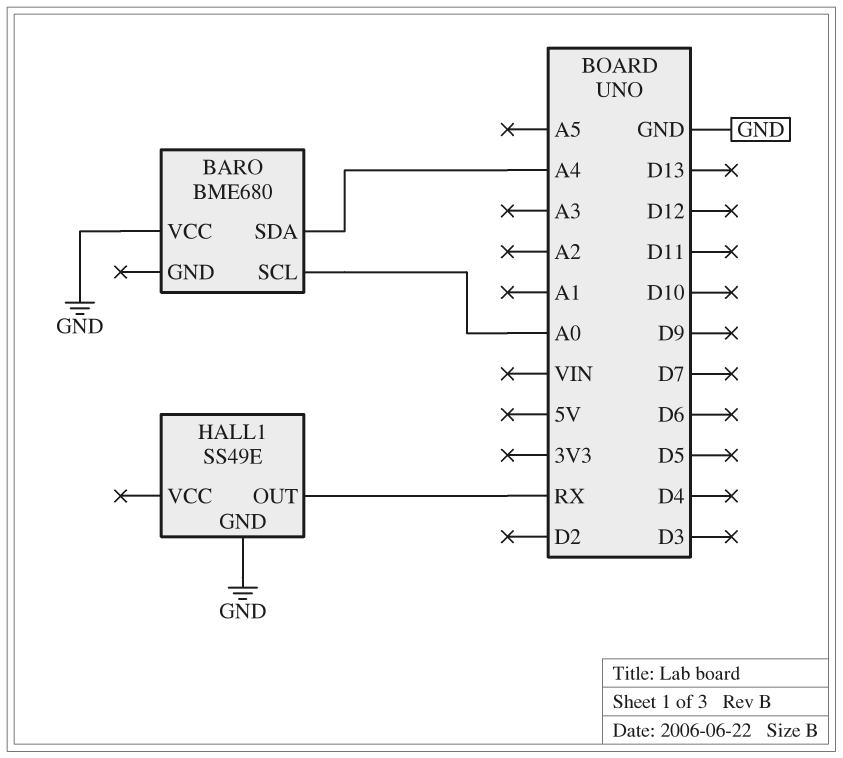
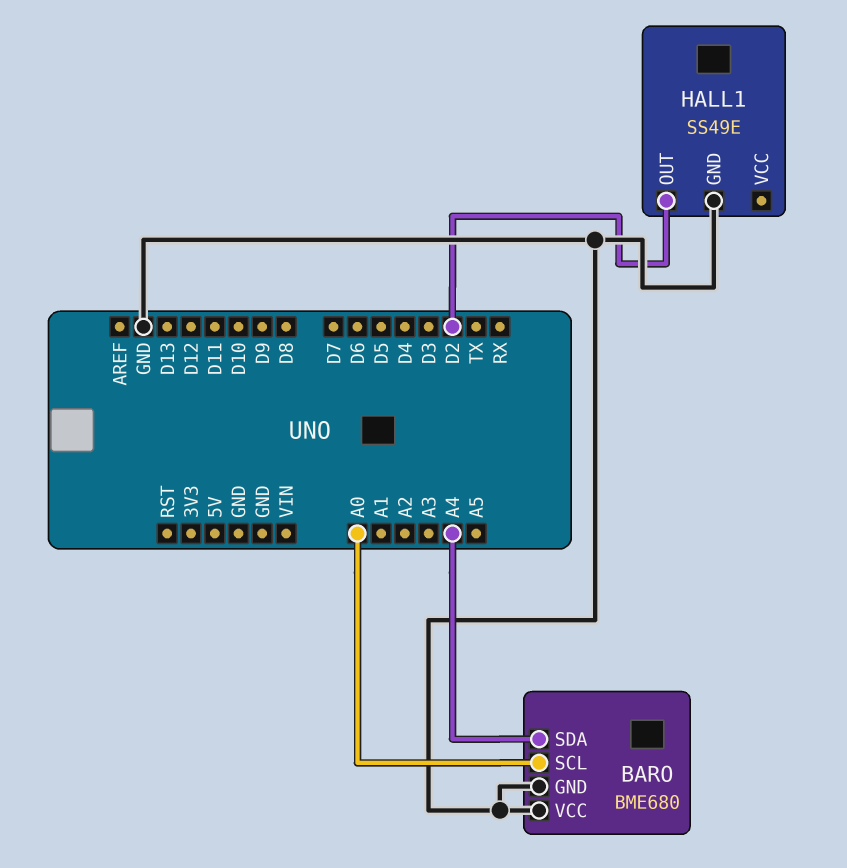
BARO pin GND: none -> GND
HALL1 pin OUT: RX -> D2

